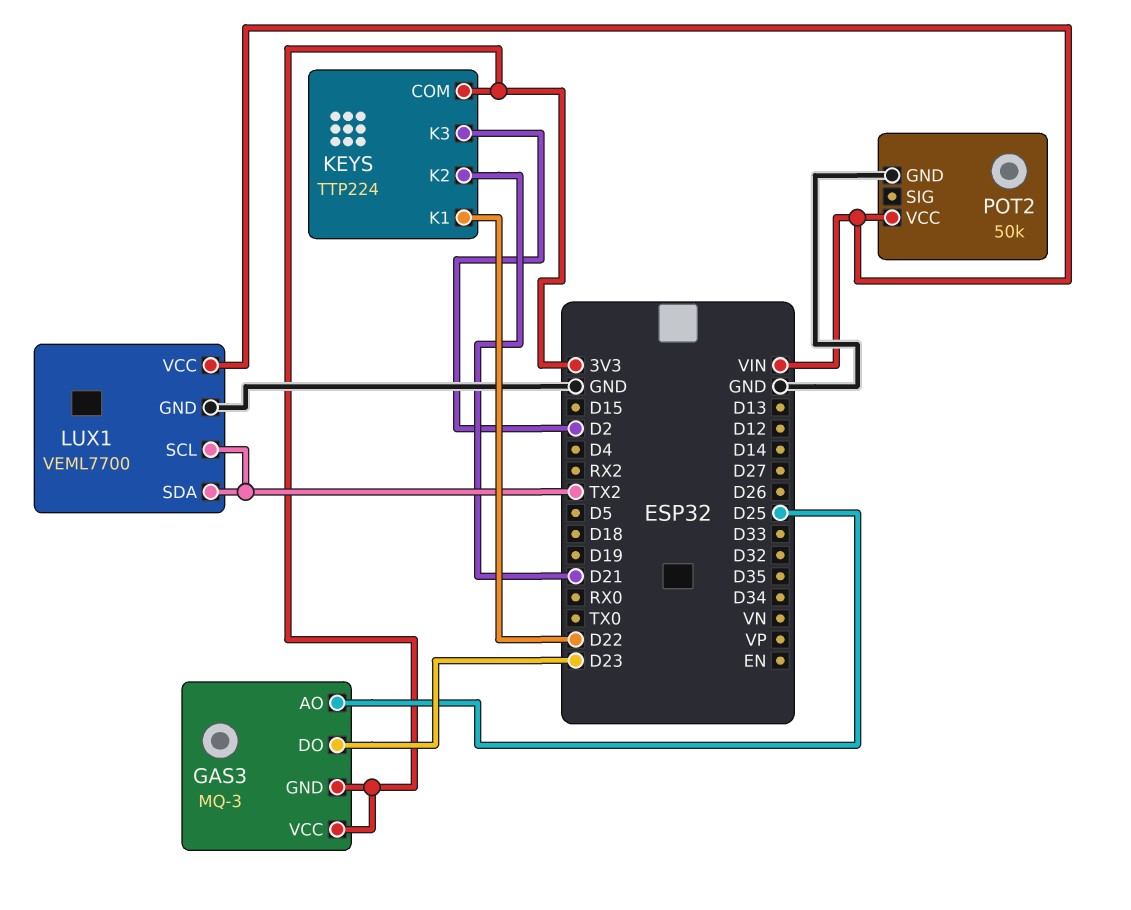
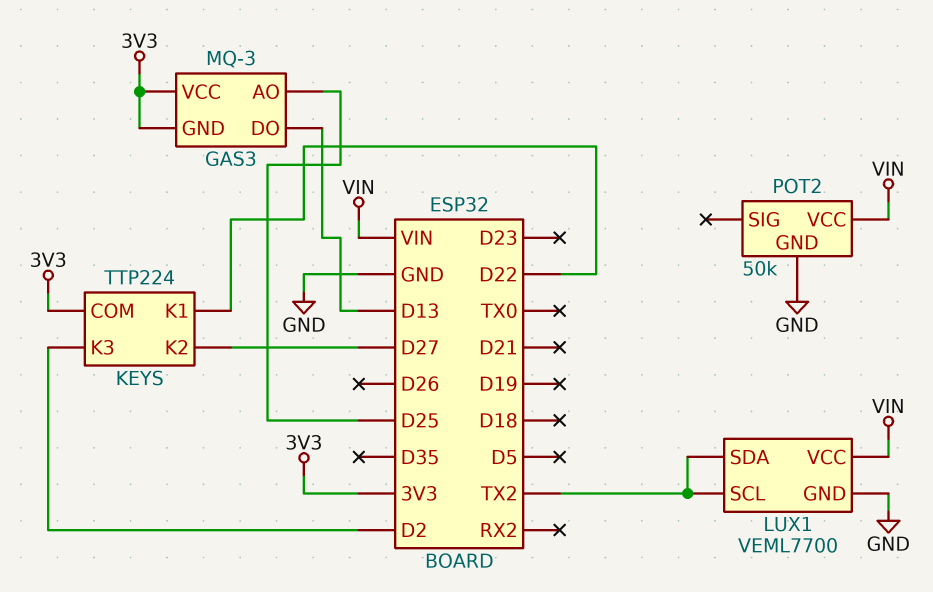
GAS3 pin DO: D23 -> D13
KEYS pin K2: D21 -> D27

